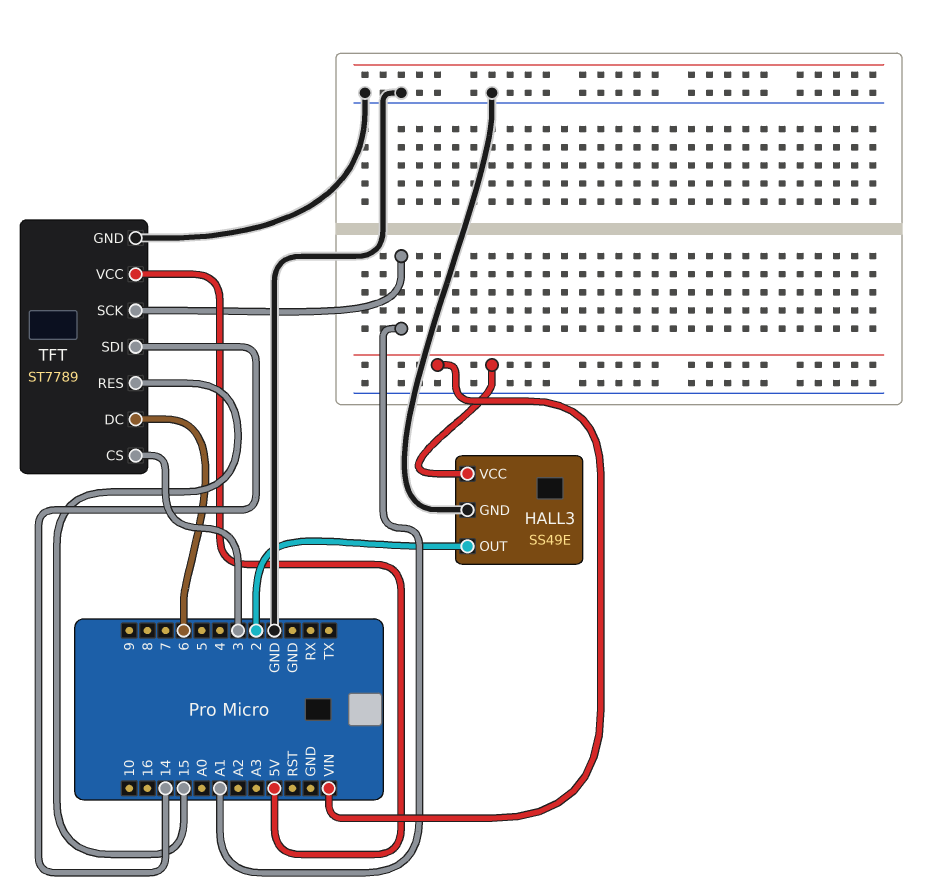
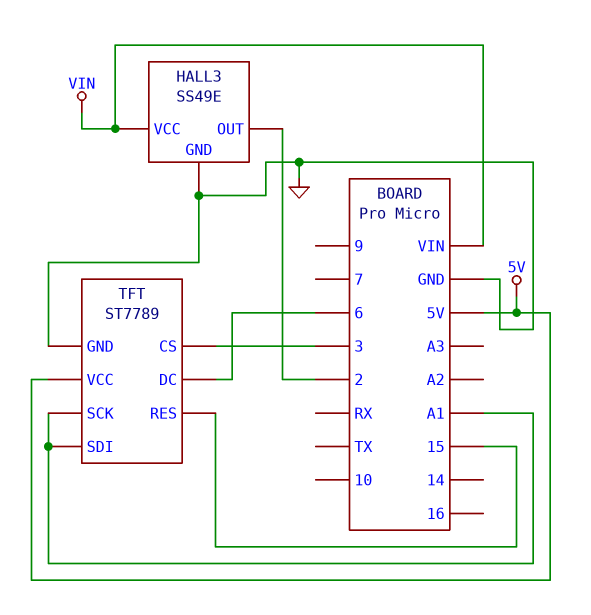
TFT pin SDI: 14 -> A1

